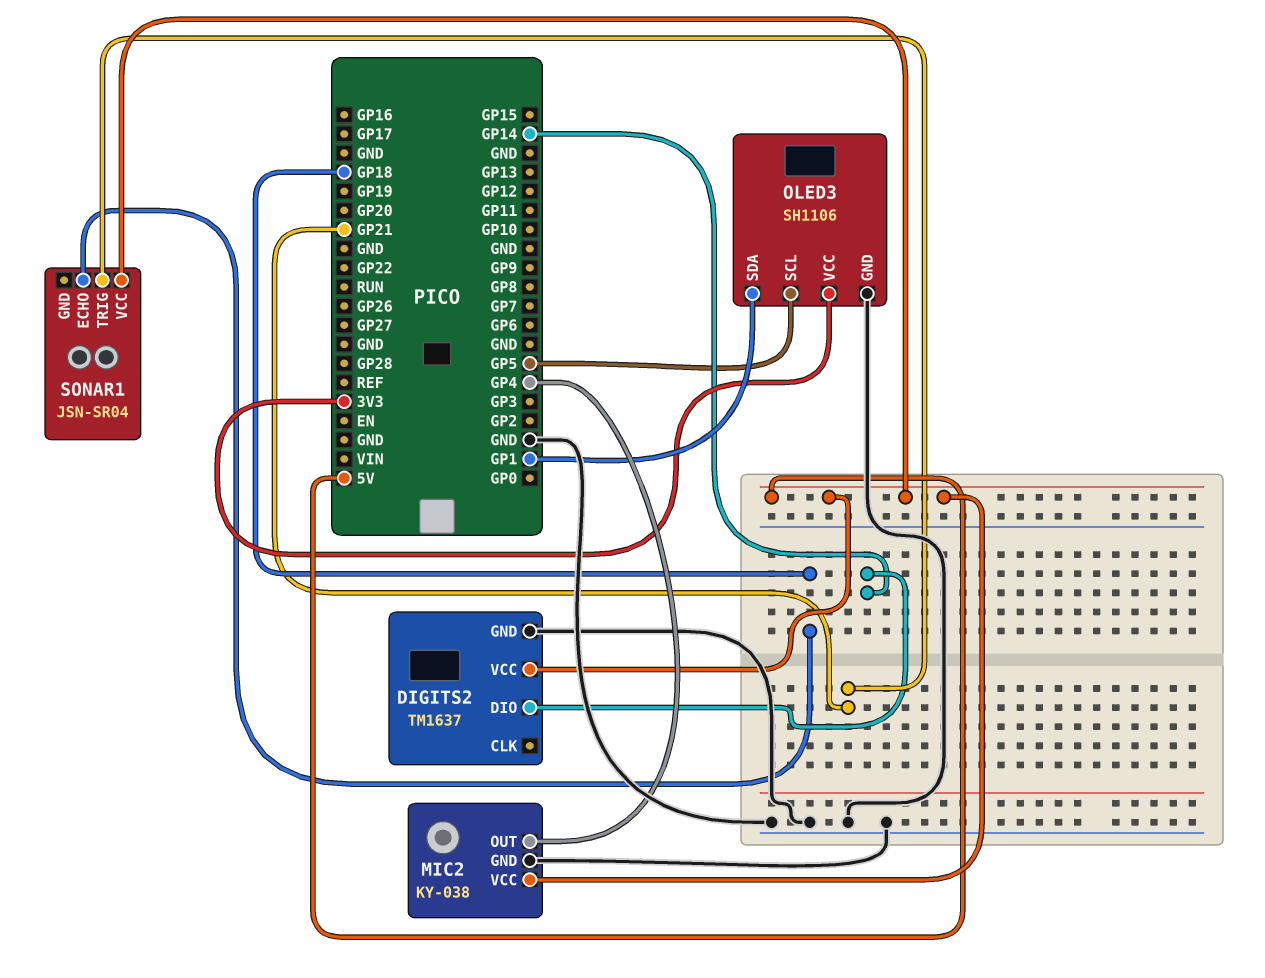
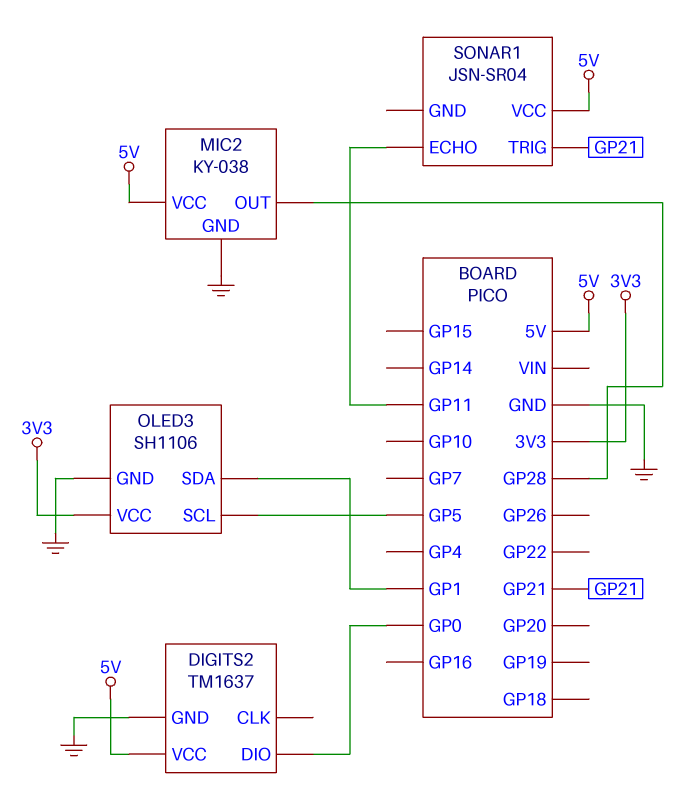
DIGITS2 pin DIO: GP14 -> GP0
MIC2 pin OUT: GP4 -> GP28
SONAR1 pin ECHO: GP18 -> GP11

